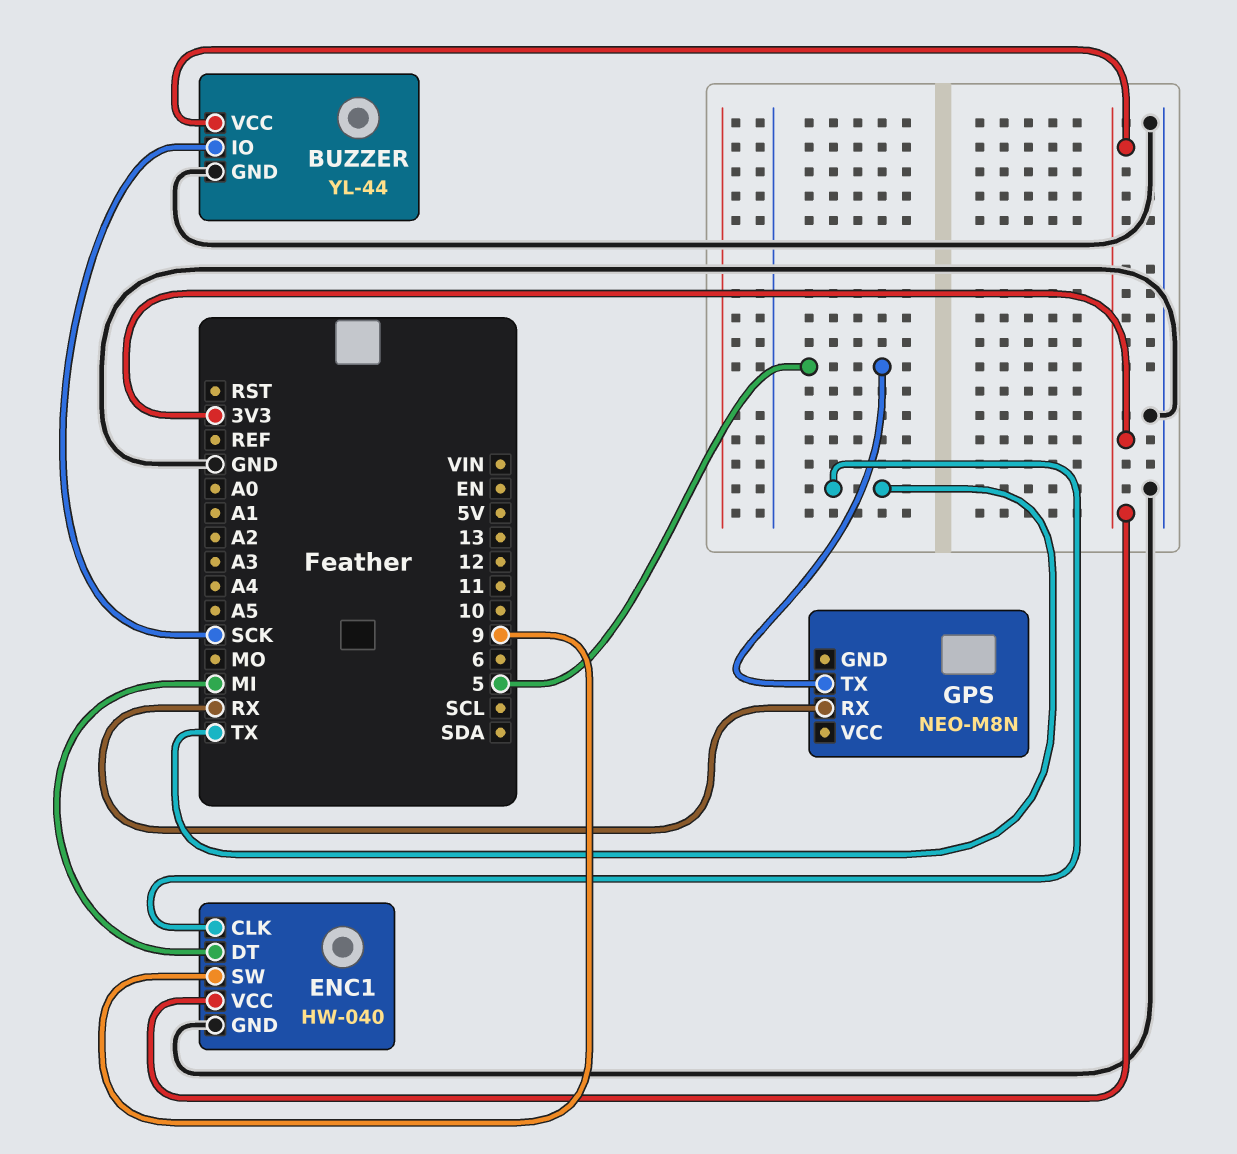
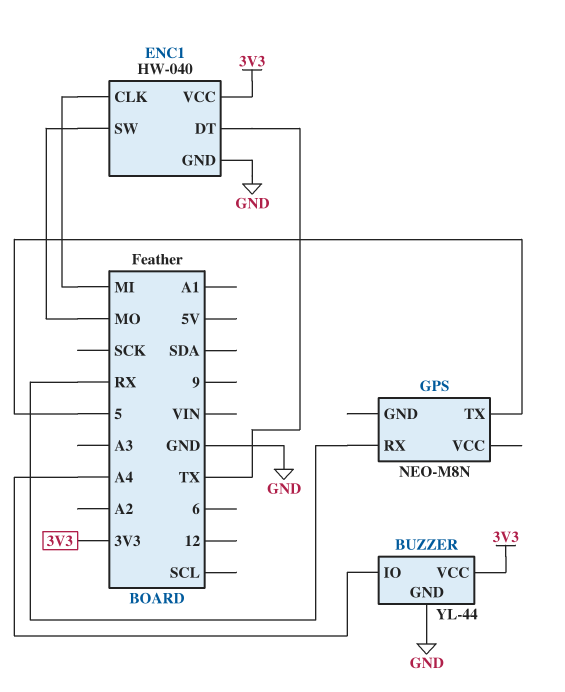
BUZZER pin IO: SCK -> A4
ENC1 pin CLK: TX -> MI
ENC1 pin DT: MI -> TX
ENC1 pin SW: 9 -> MO

